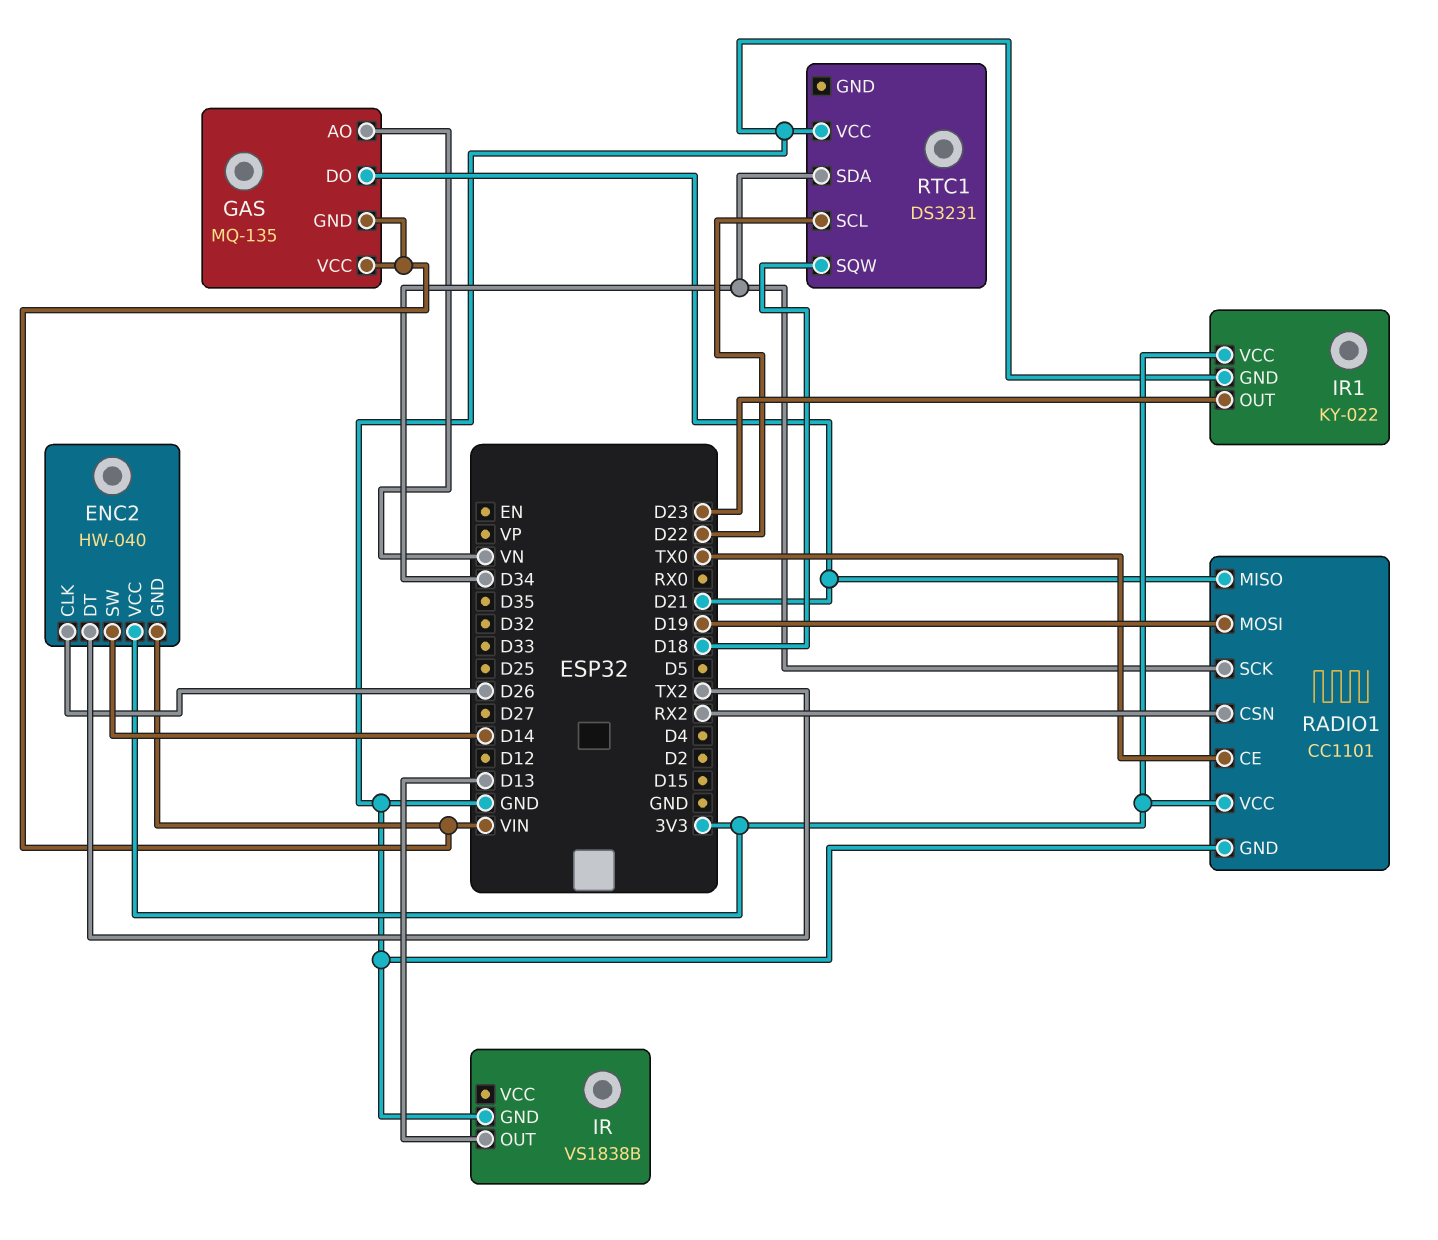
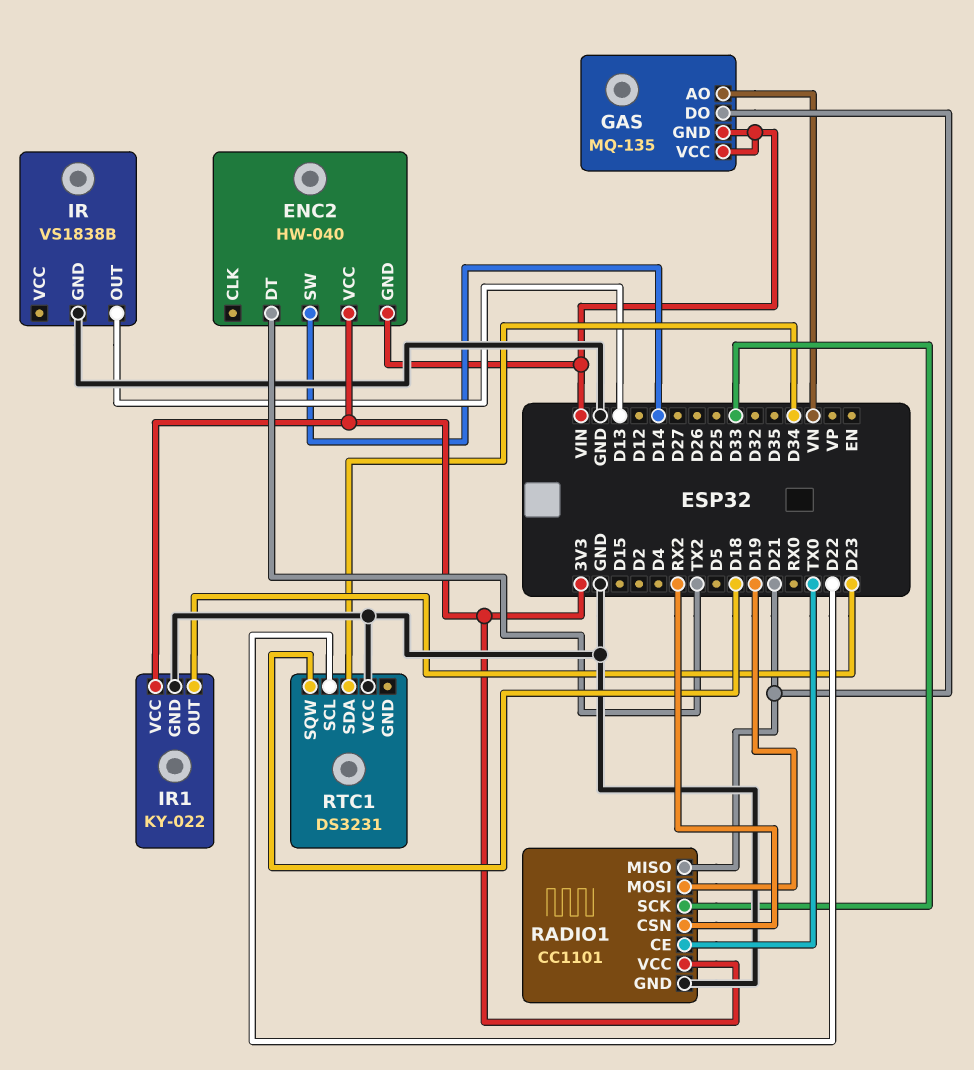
ENC2 pin CLK: D26 -> none
RADIO1 pin SCK: D34 -> D33

